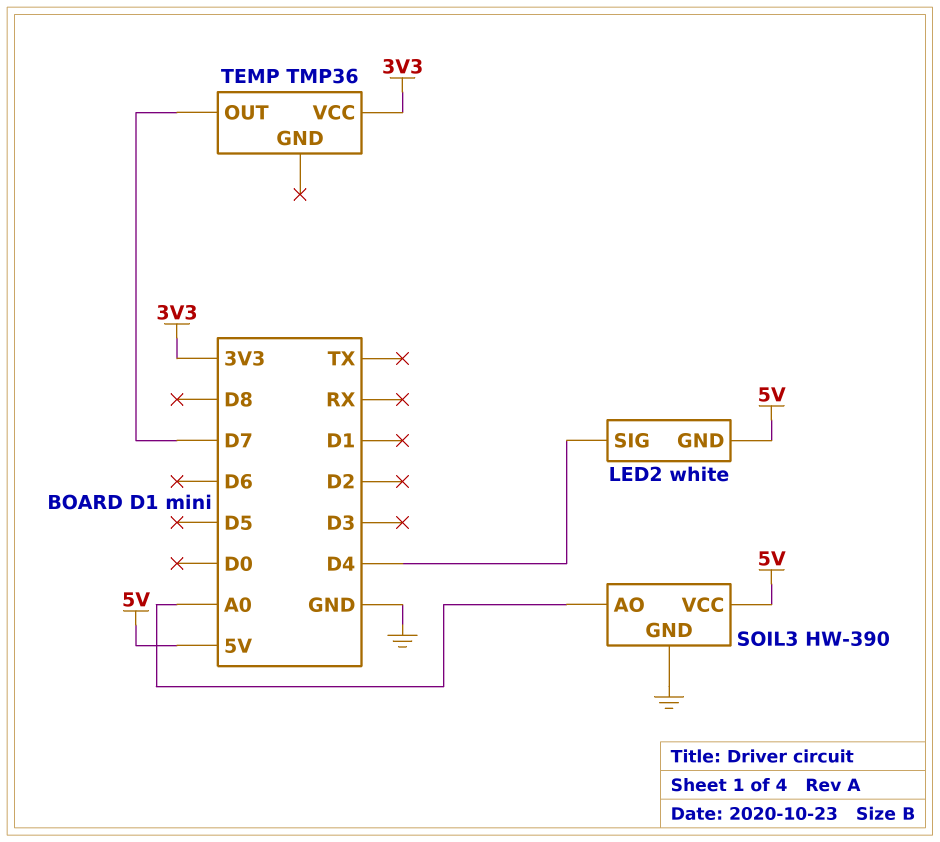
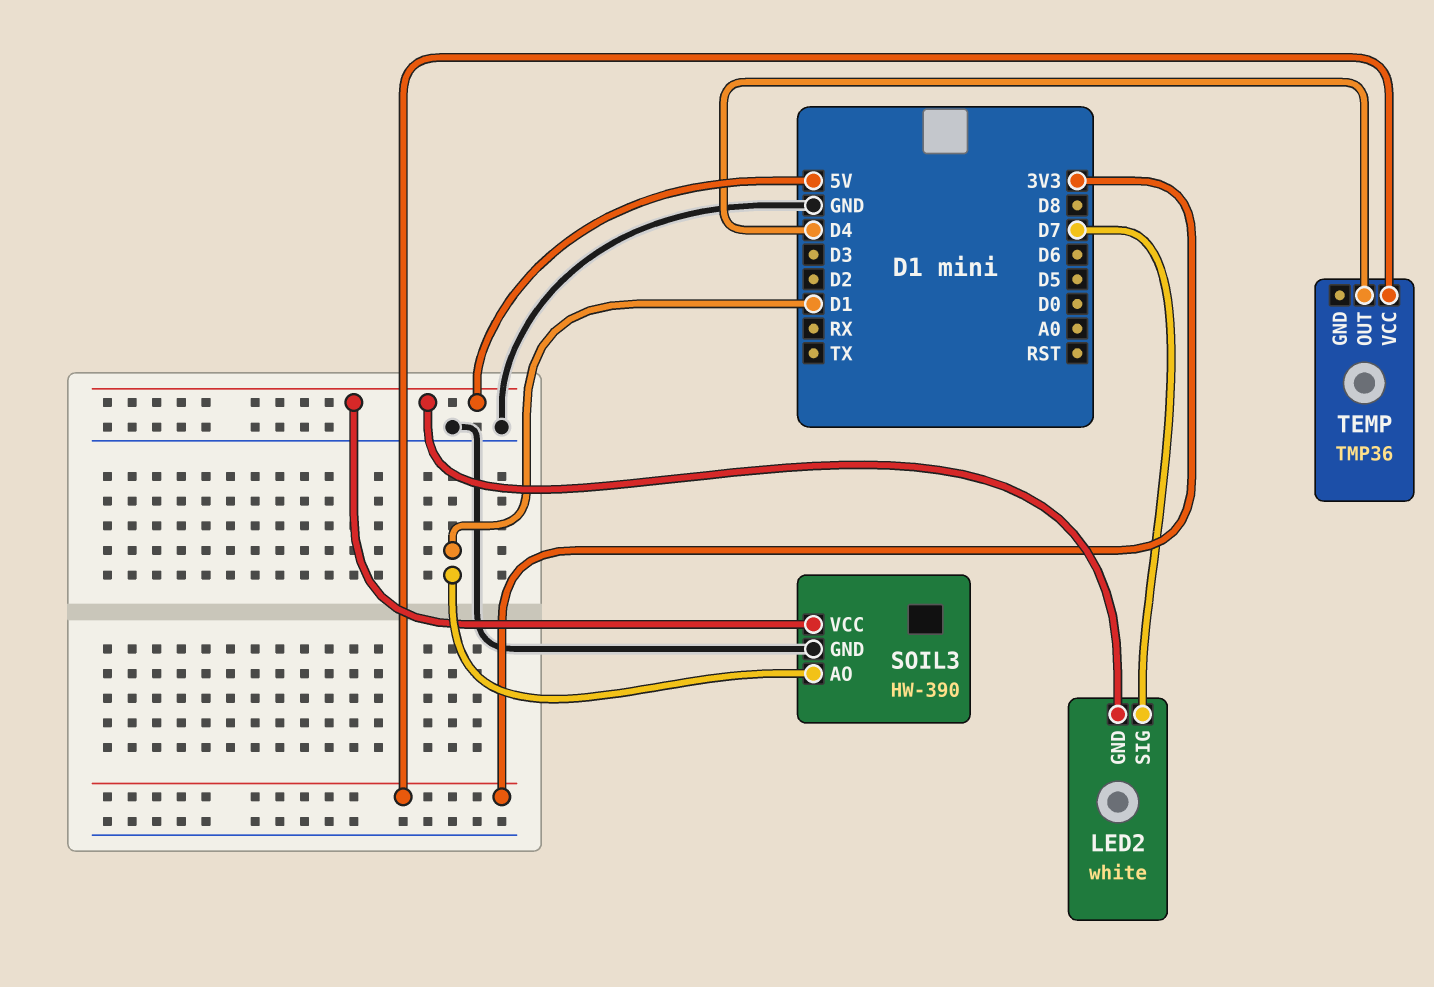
LED2 pin SIG: D4 -> D7
SOIL3 pin AO: A0 -> D1
TEMP pin OUT: D7 -> D4

